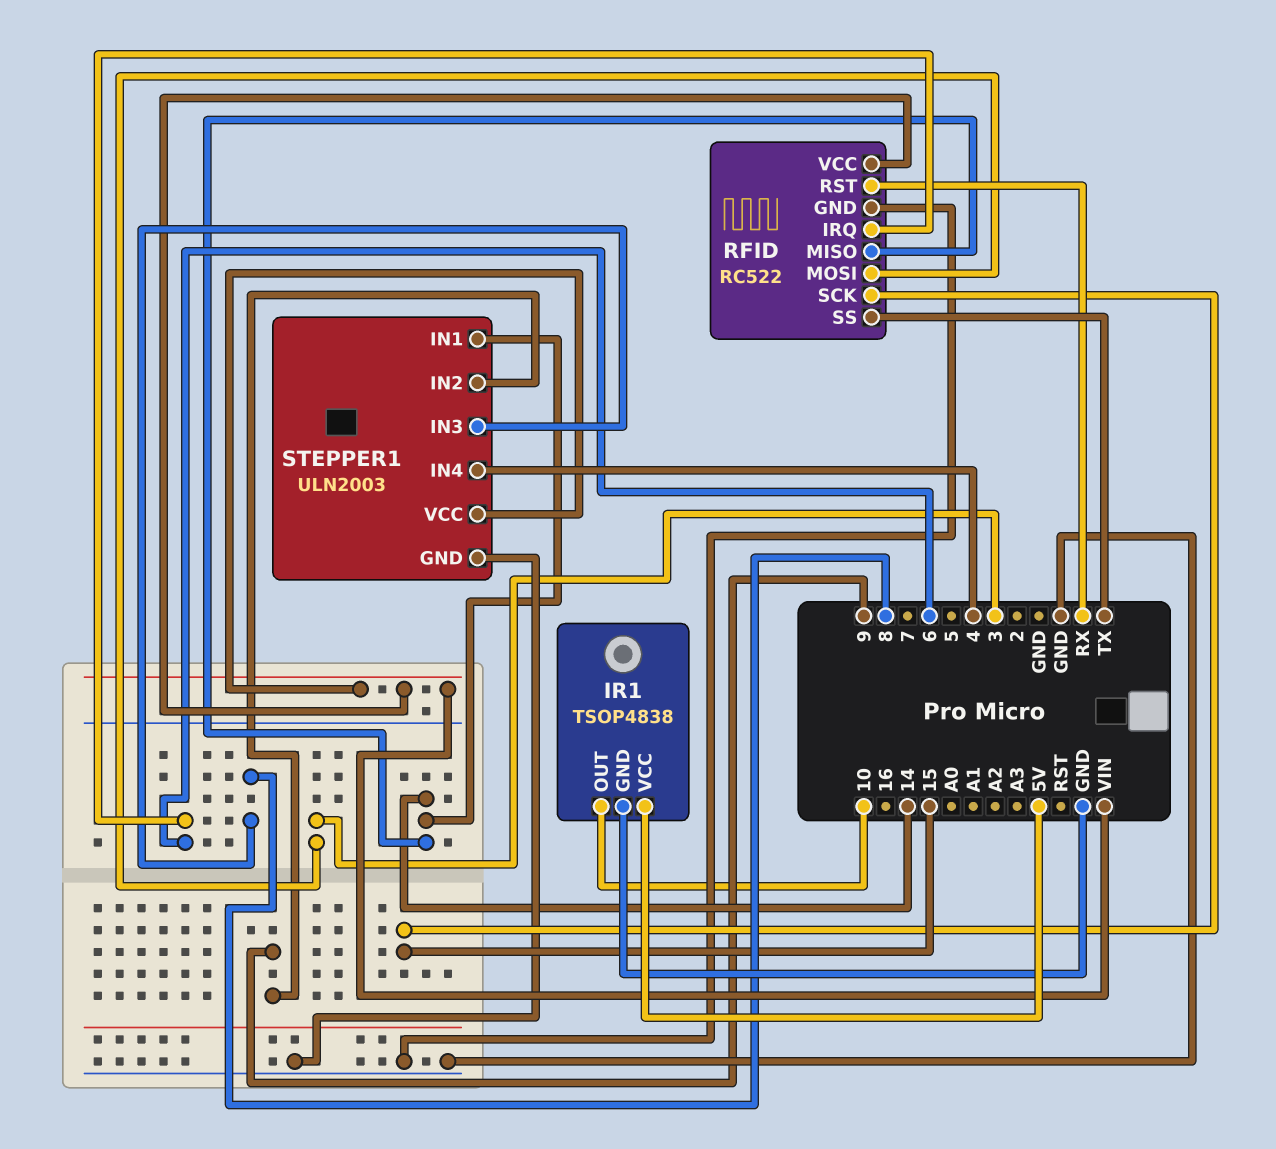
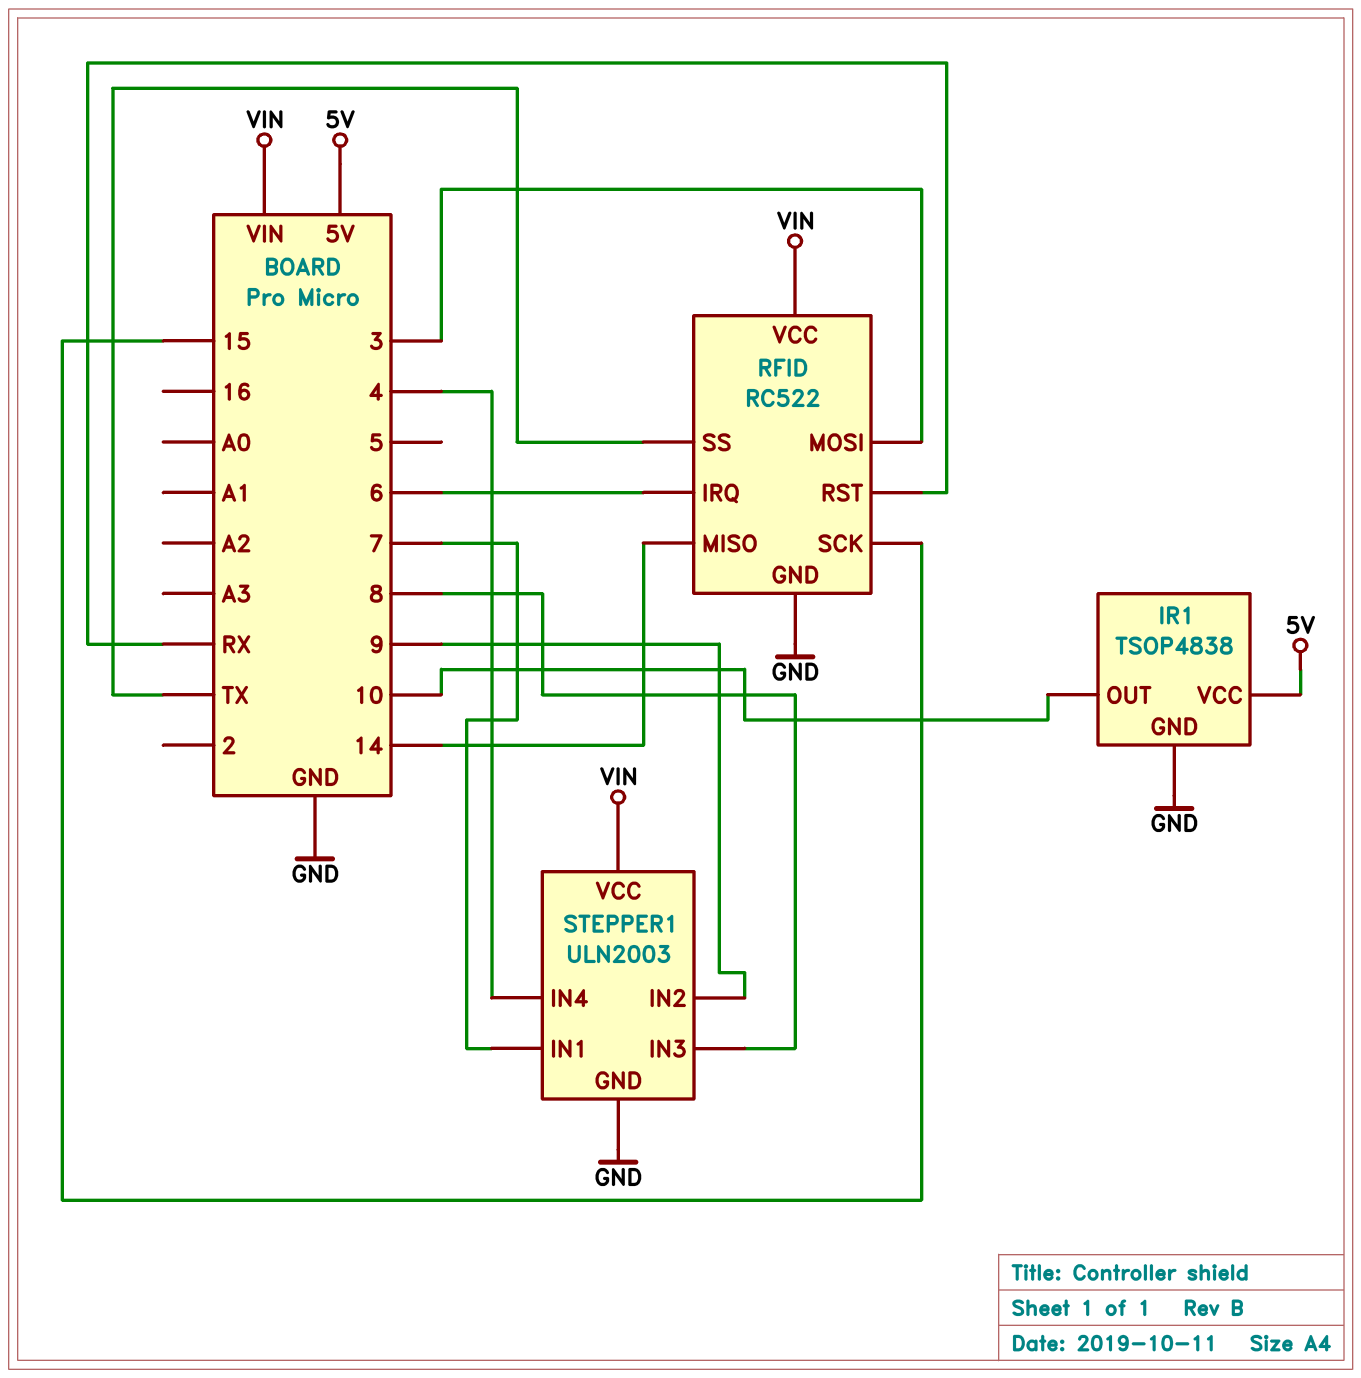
STEPPER1 pin IN1: 14 -> 7

